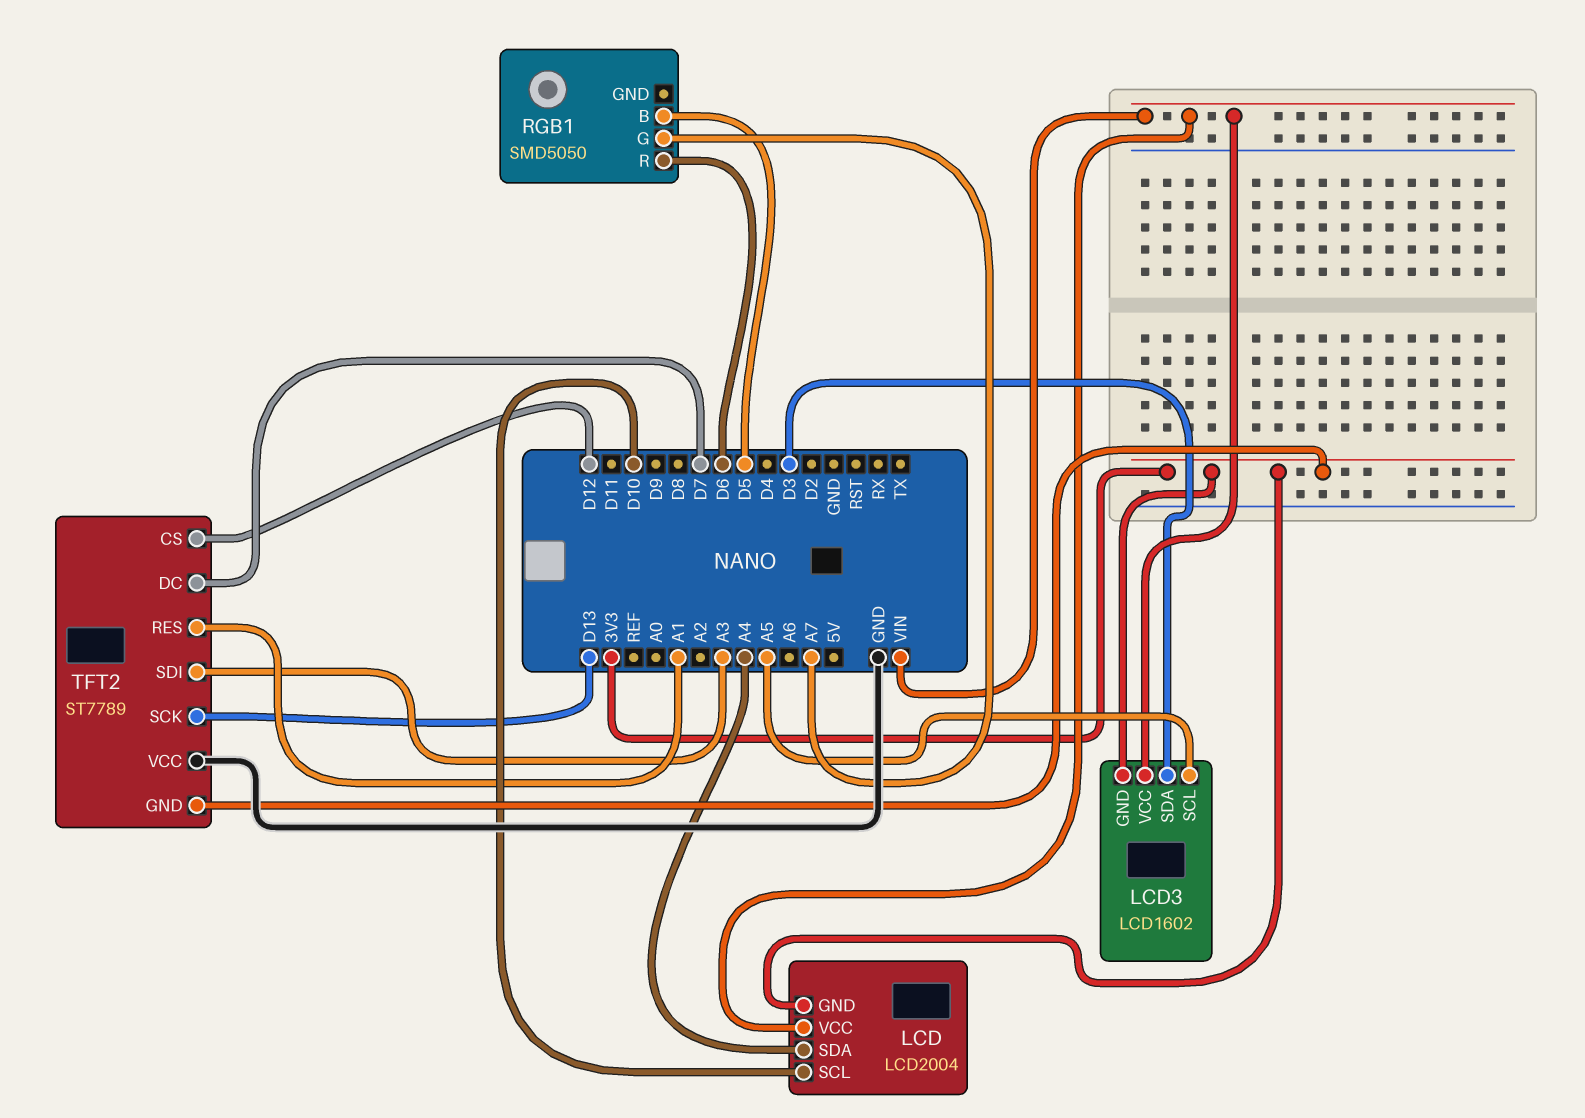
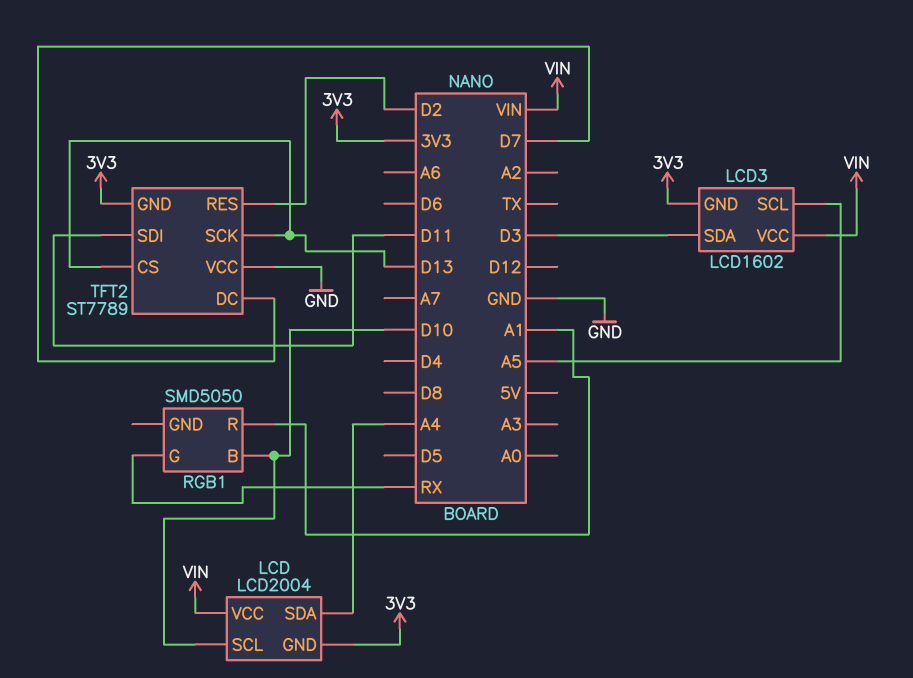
RGB1 pin B: D5 -> D10
RGB1 pin G: A7 -> RX
RGB1 pin R: D6 -> A1
TFT2 pin CS: D12 -> D13
TFT2 pin RES: A1 -> D2
TFT2 pin SDI: A3 -> D11

